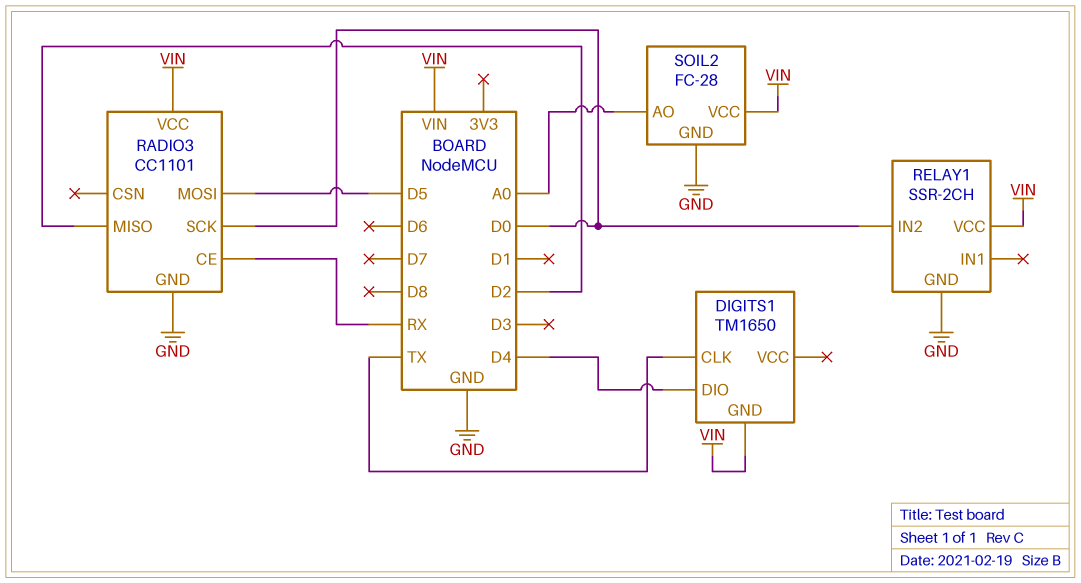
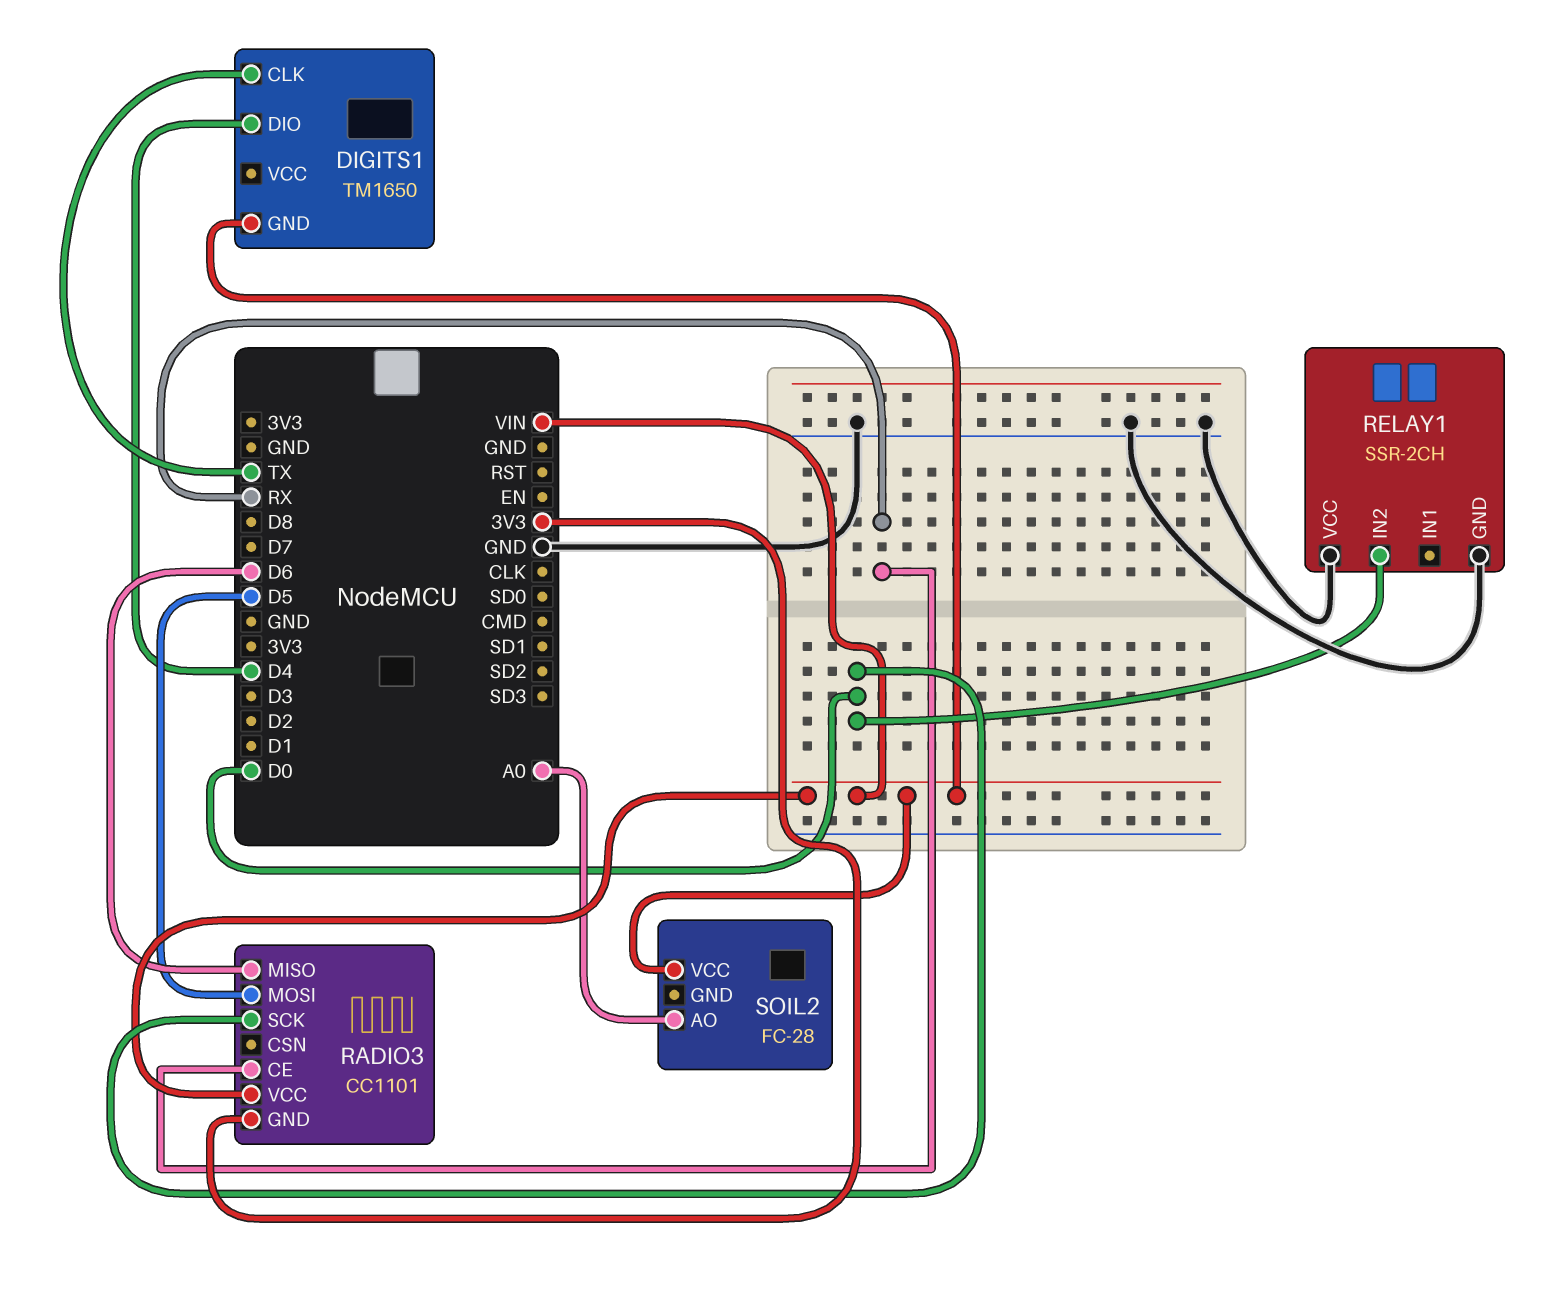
RADIO3 pin GND: GND -> 3V3
RADIO3 pin MISO: D2 -> D6
RELAY1 pin VCC: VIN -> GND
SOIL2 pin GND: GND -> none

